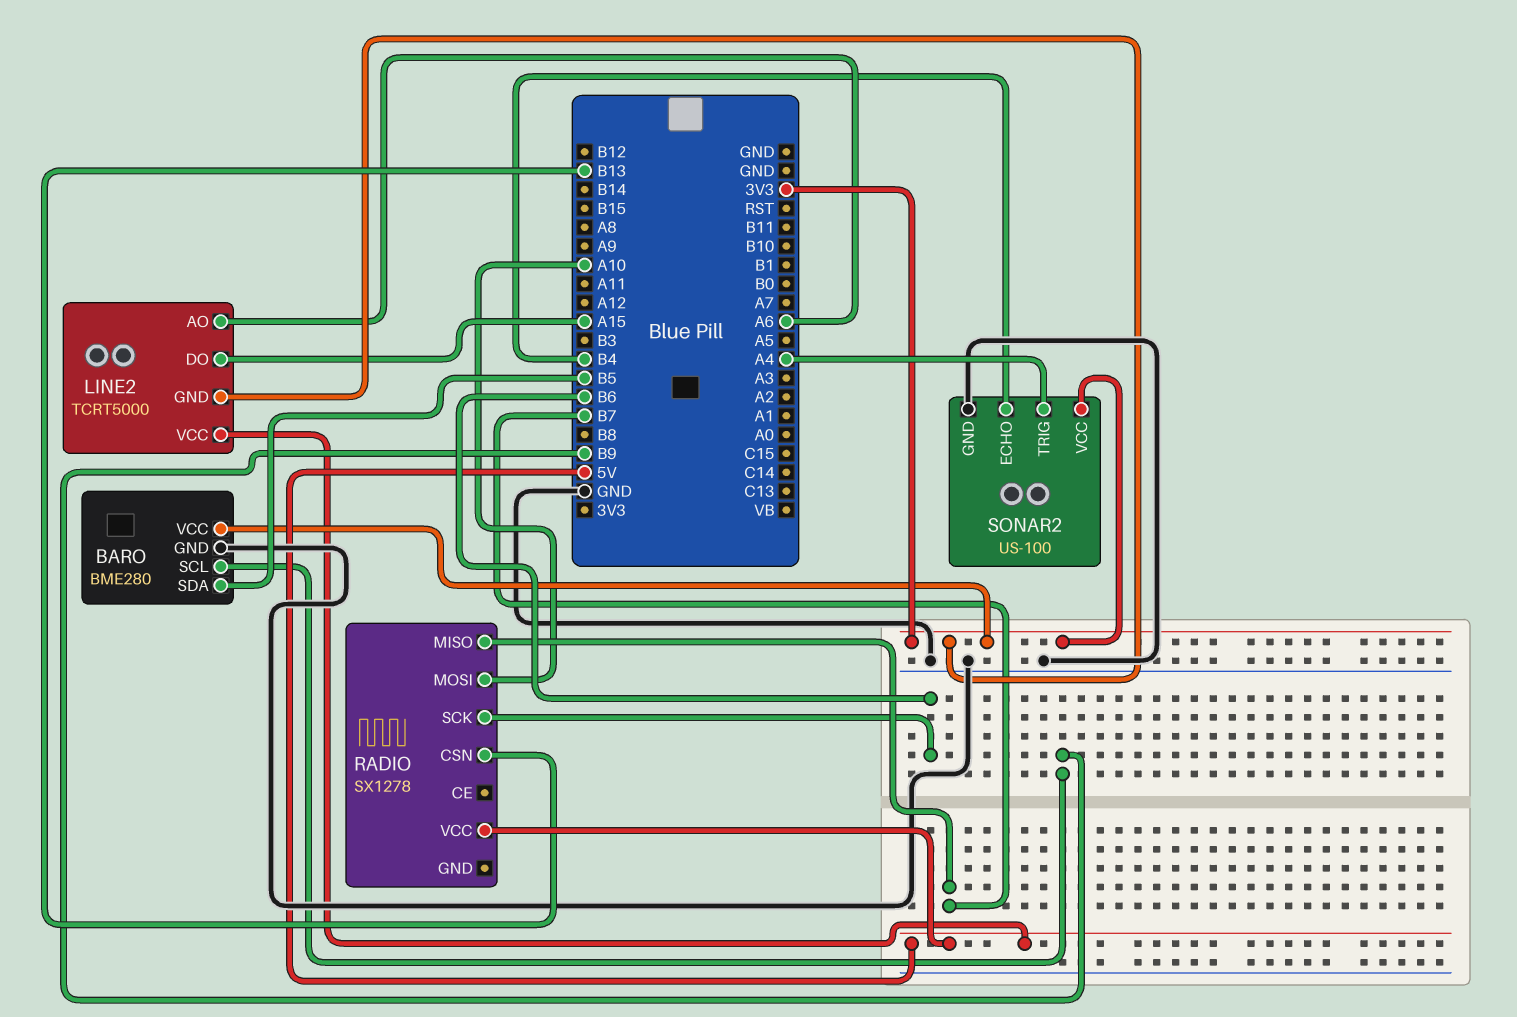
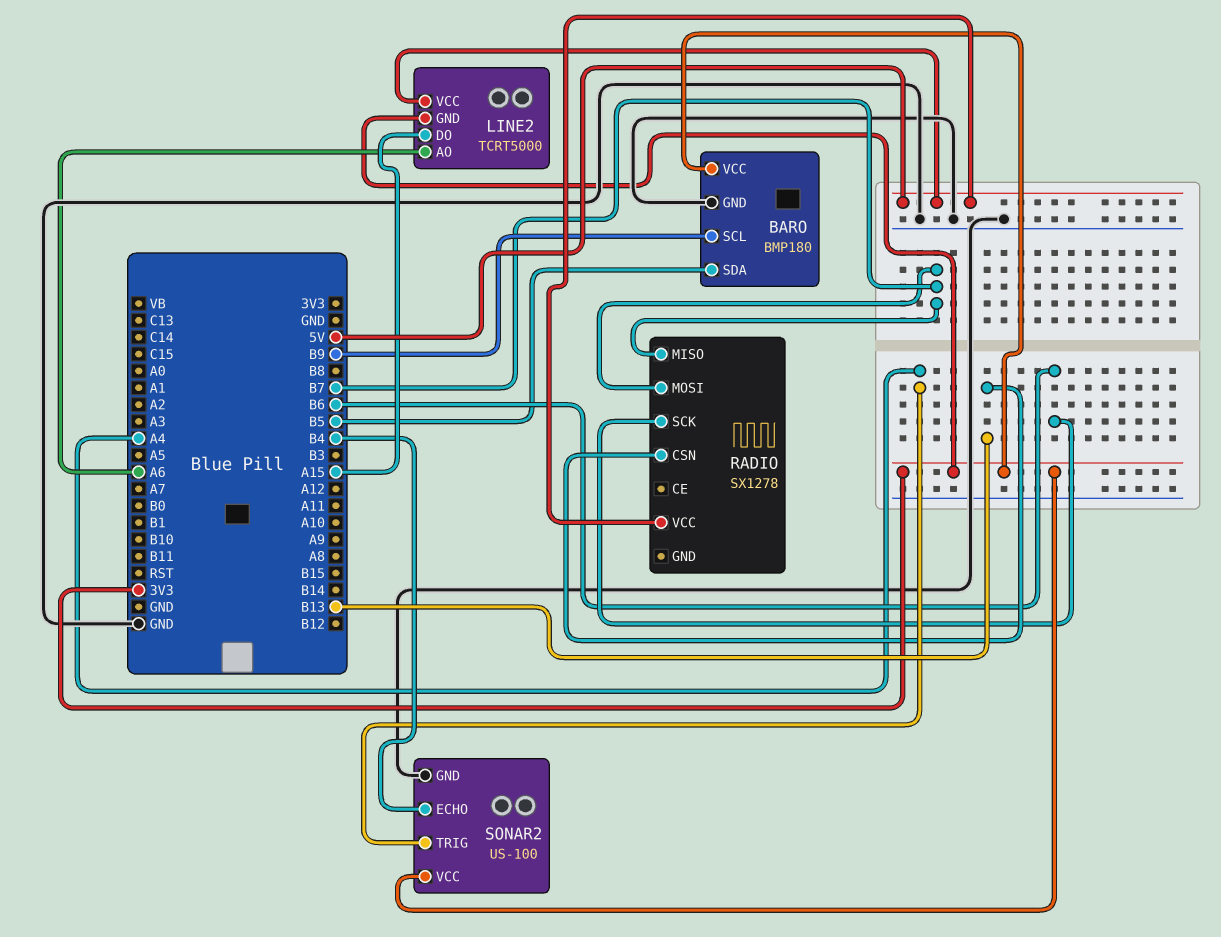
BARO: BME280 -> BMP180
RADIO pin MOSI: A10 -> B7

